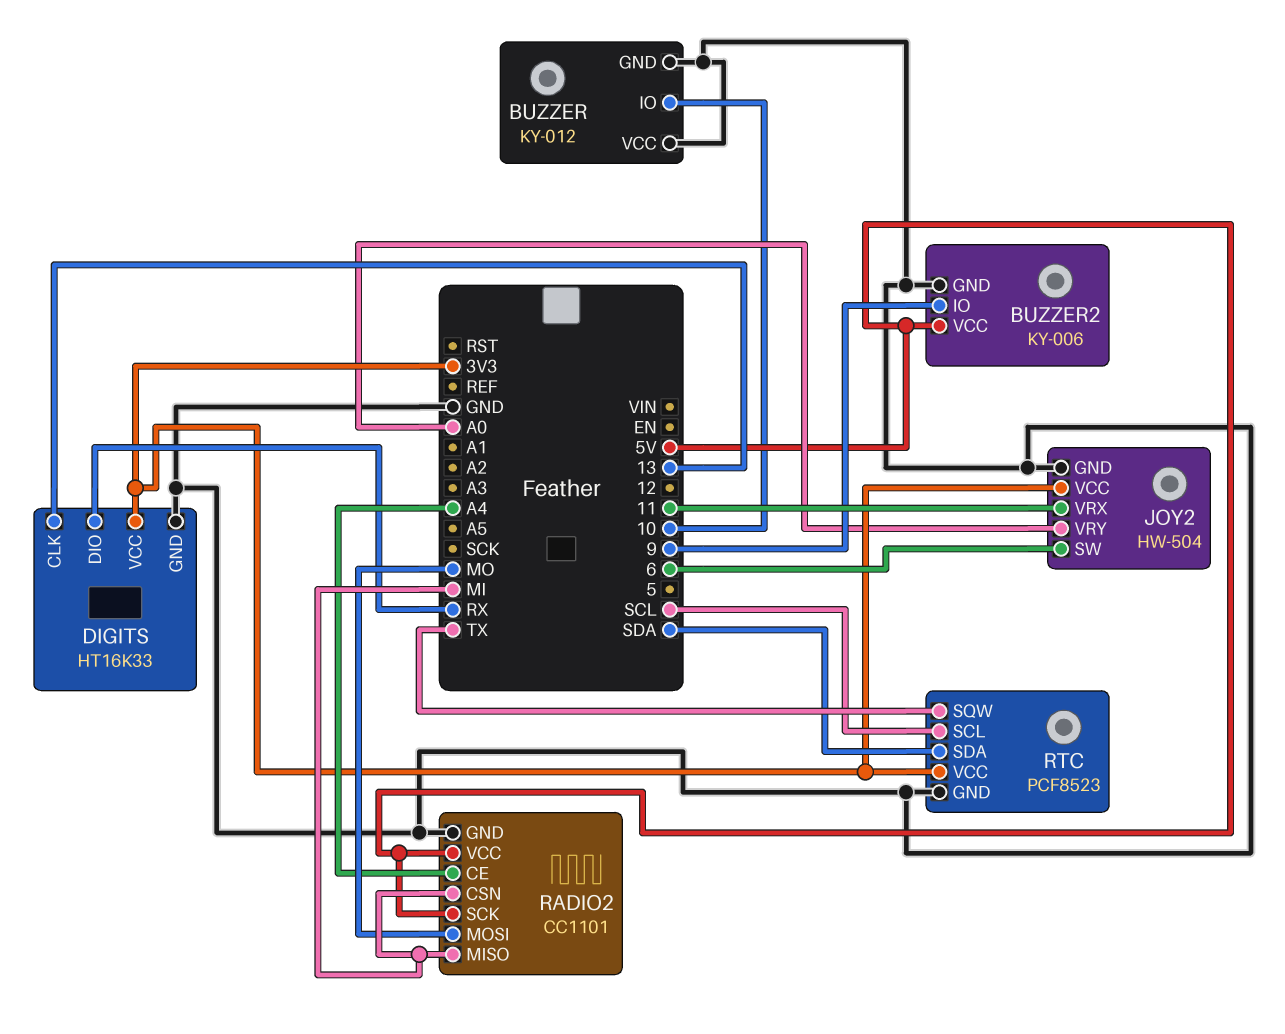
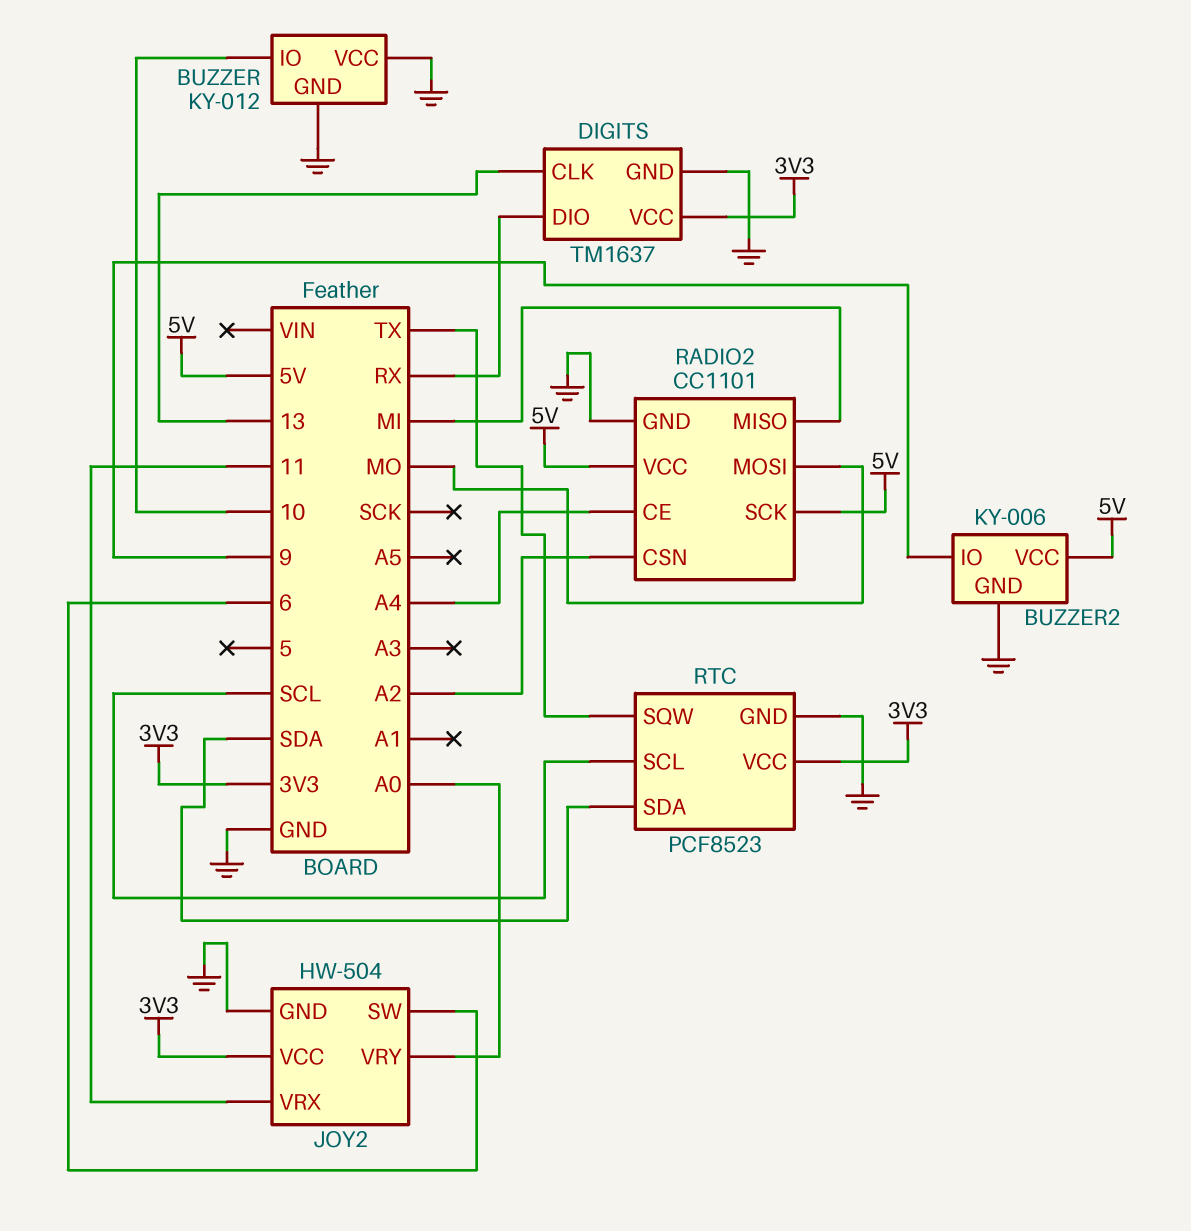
DIGITS: HT16K33 -> TM1637
RADIO2 pin CSN: MI -> A2

